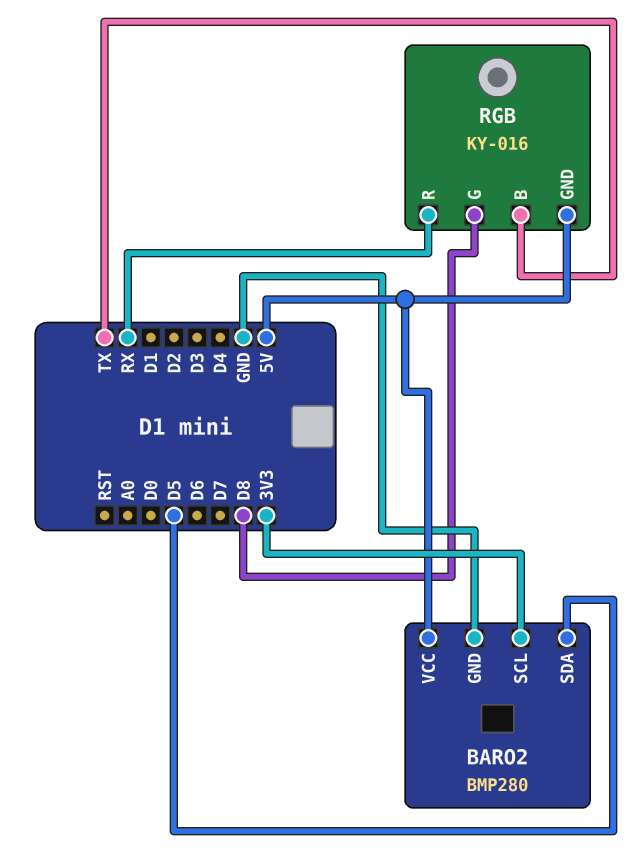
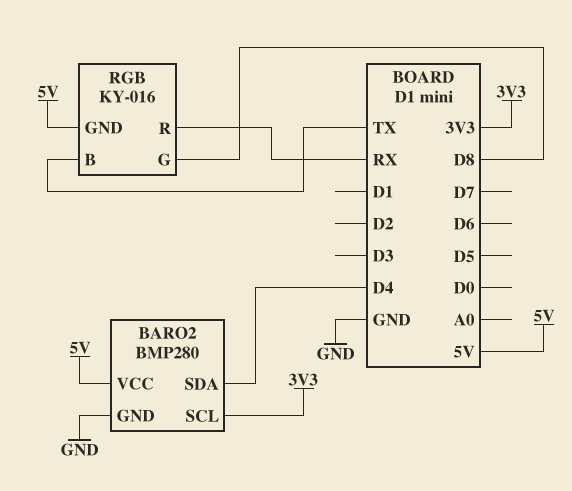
BARO2 pin SDA: D5 -> D4

